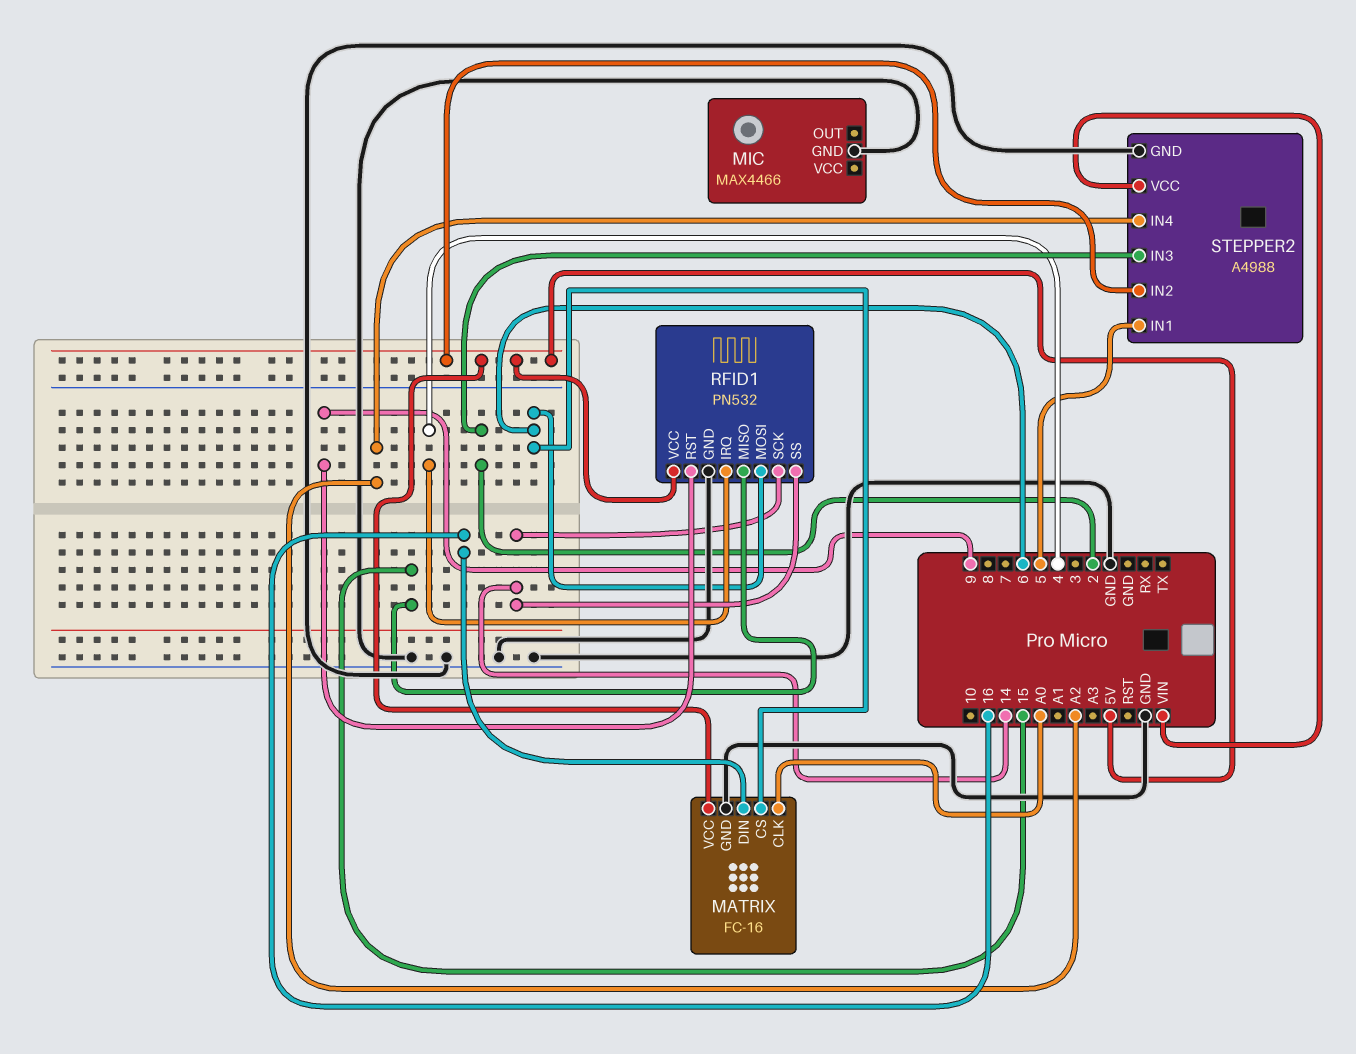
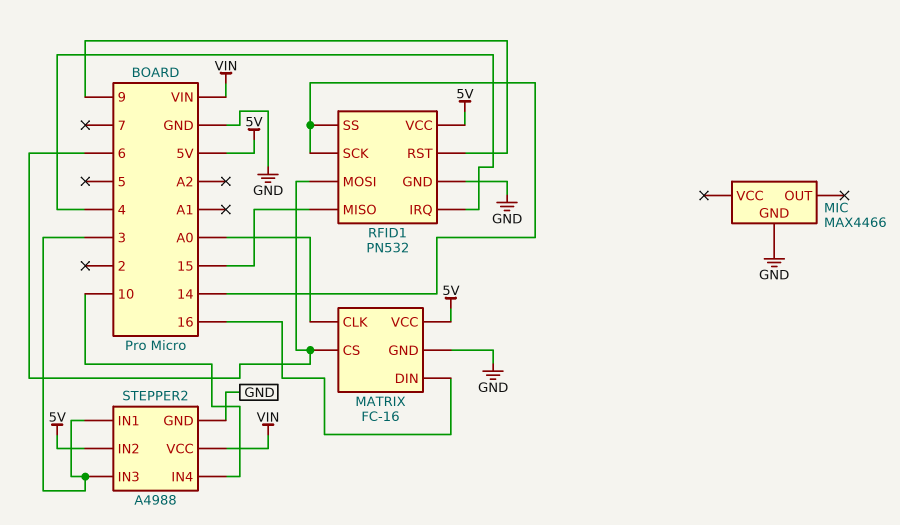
STEPPER2 pin IN1: 5 -> 3
STEPPER2 pin IN3: 2 -> 3
STEPPER2 pin IN4: A2 -> 10

